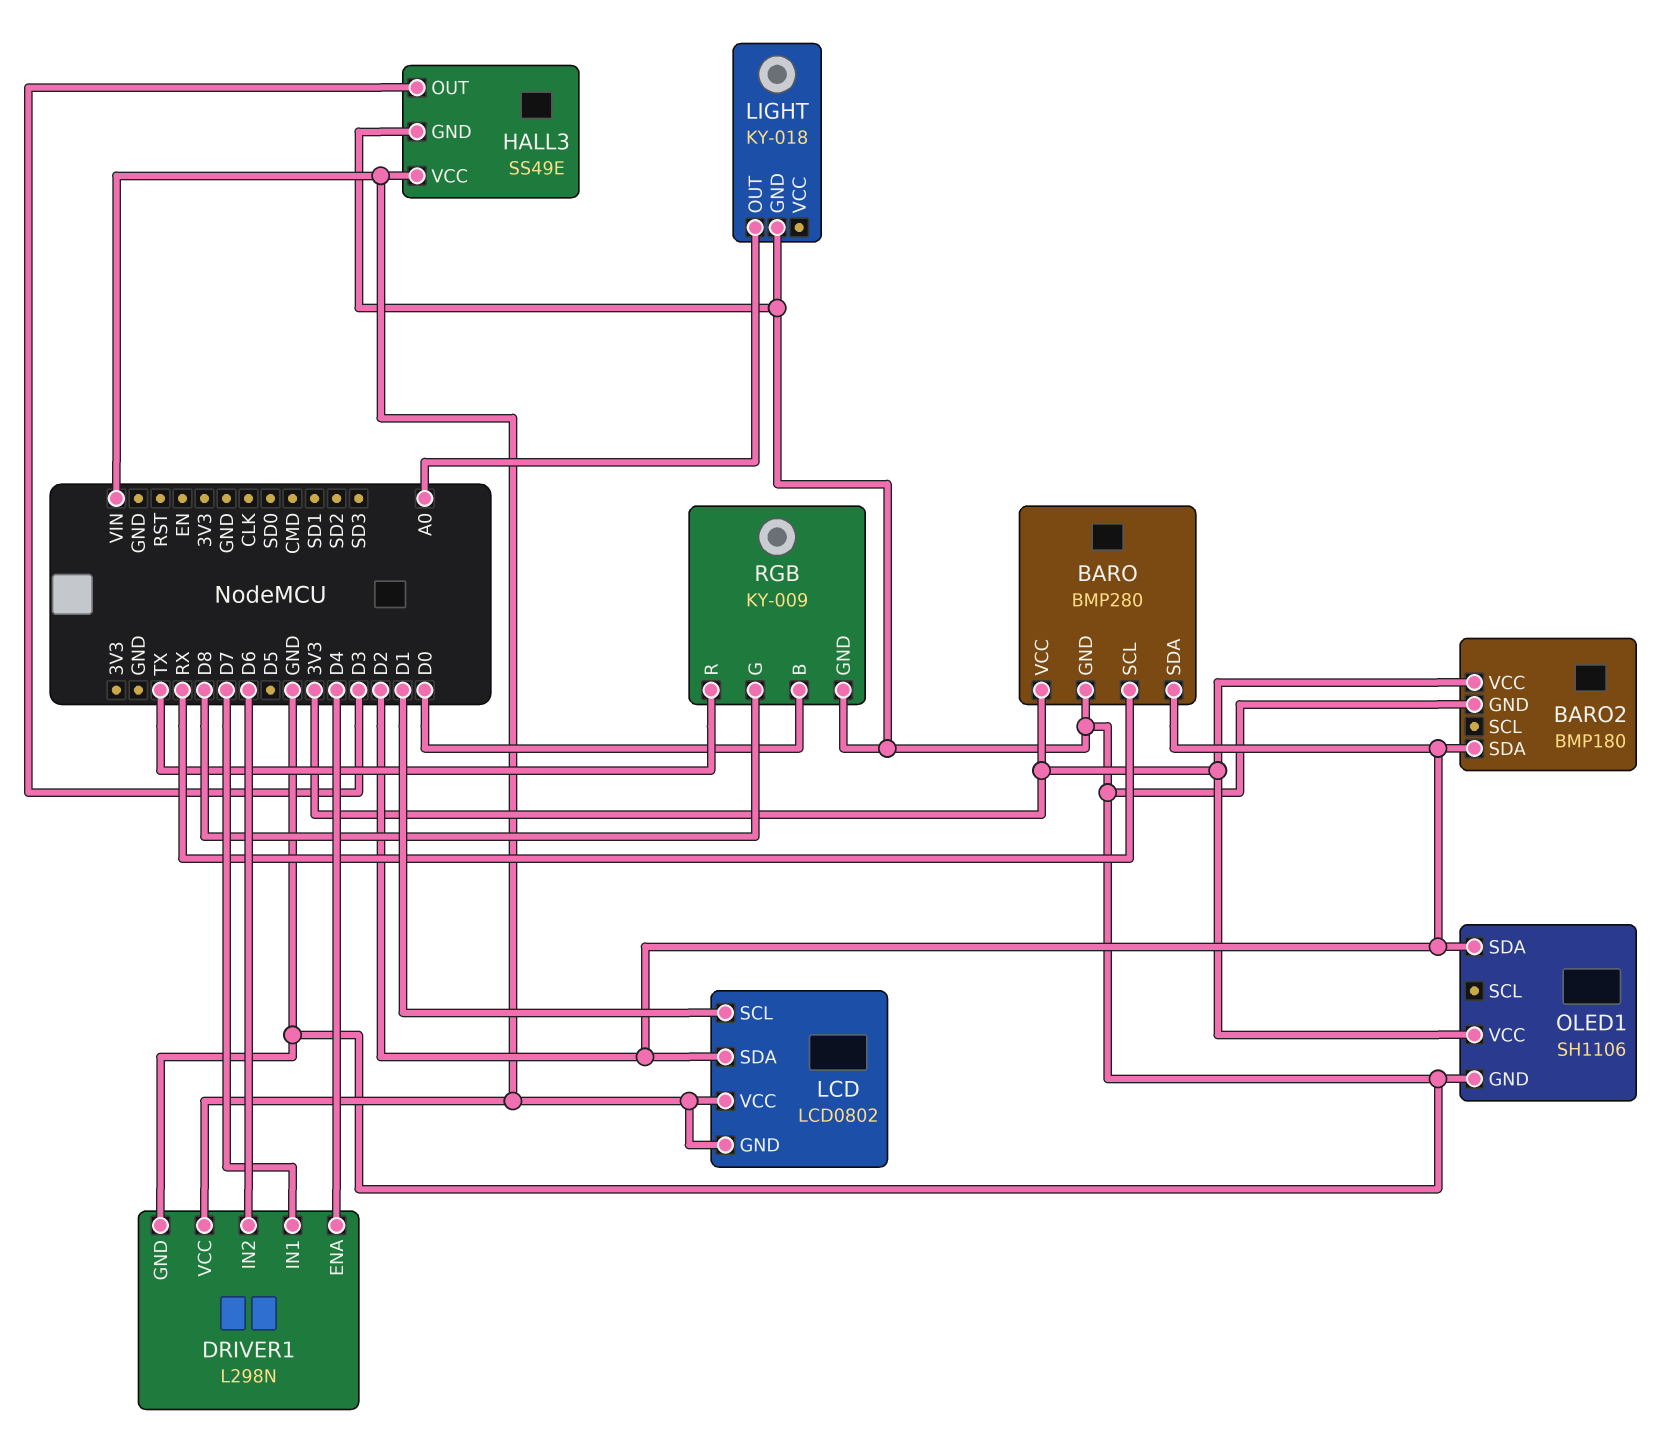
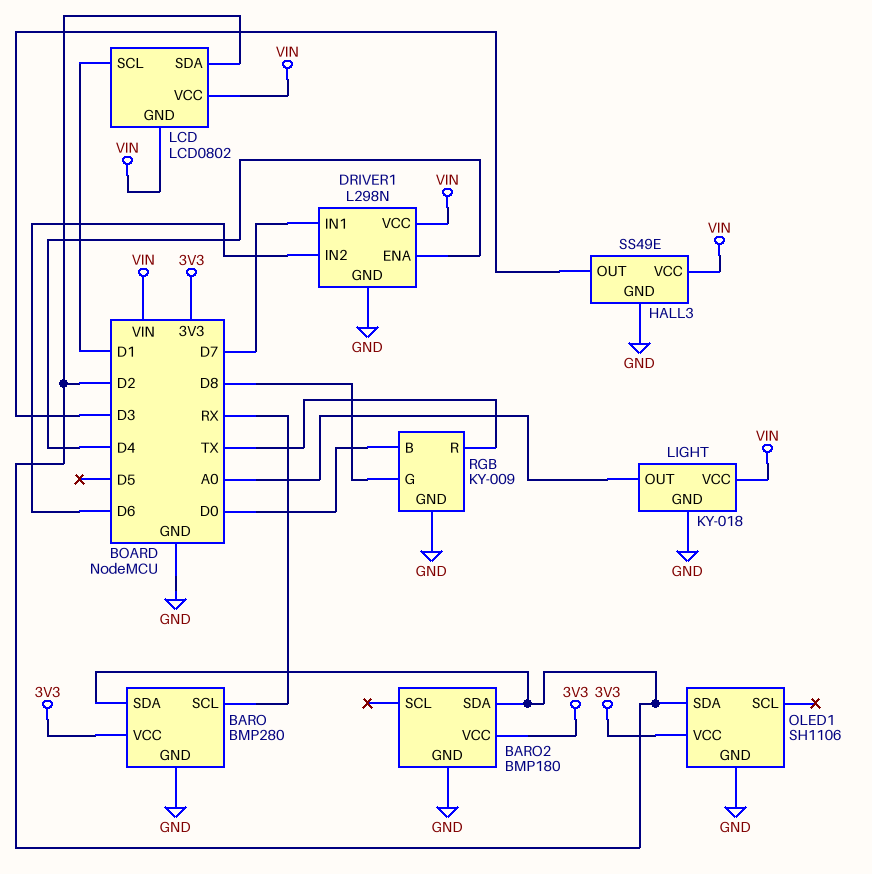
LIGHT pin VCC: none -> VIN

